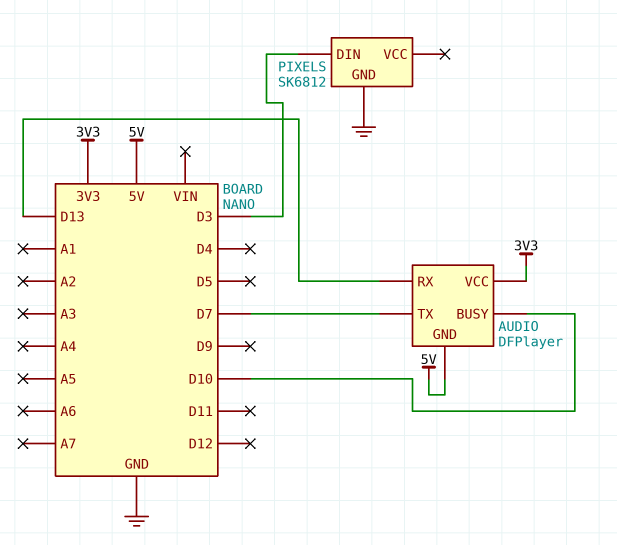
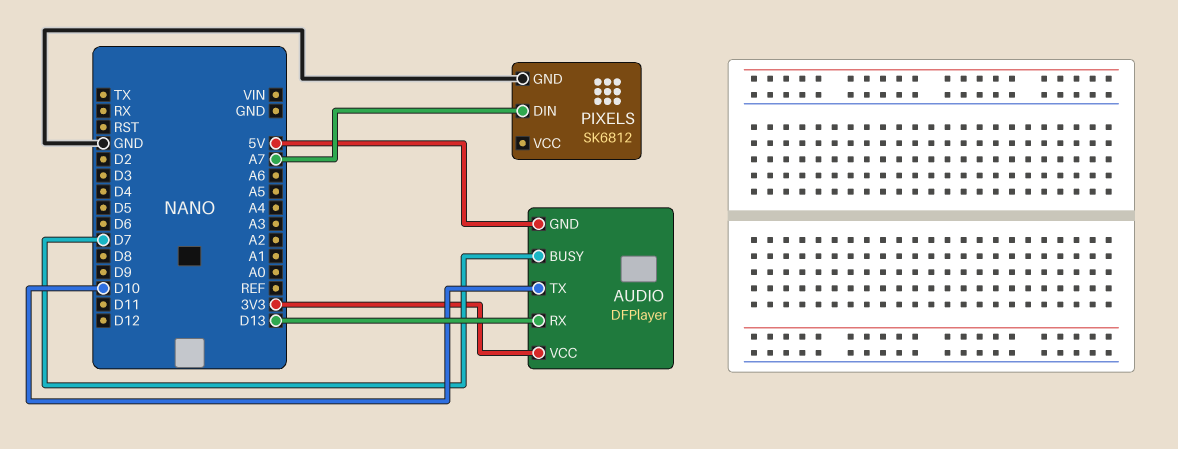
AUDIO pin BUSY: D10 -> D7
AUDIO pin TX: D7 -> D10
PIXELS pin DIN: D3 -> A7

